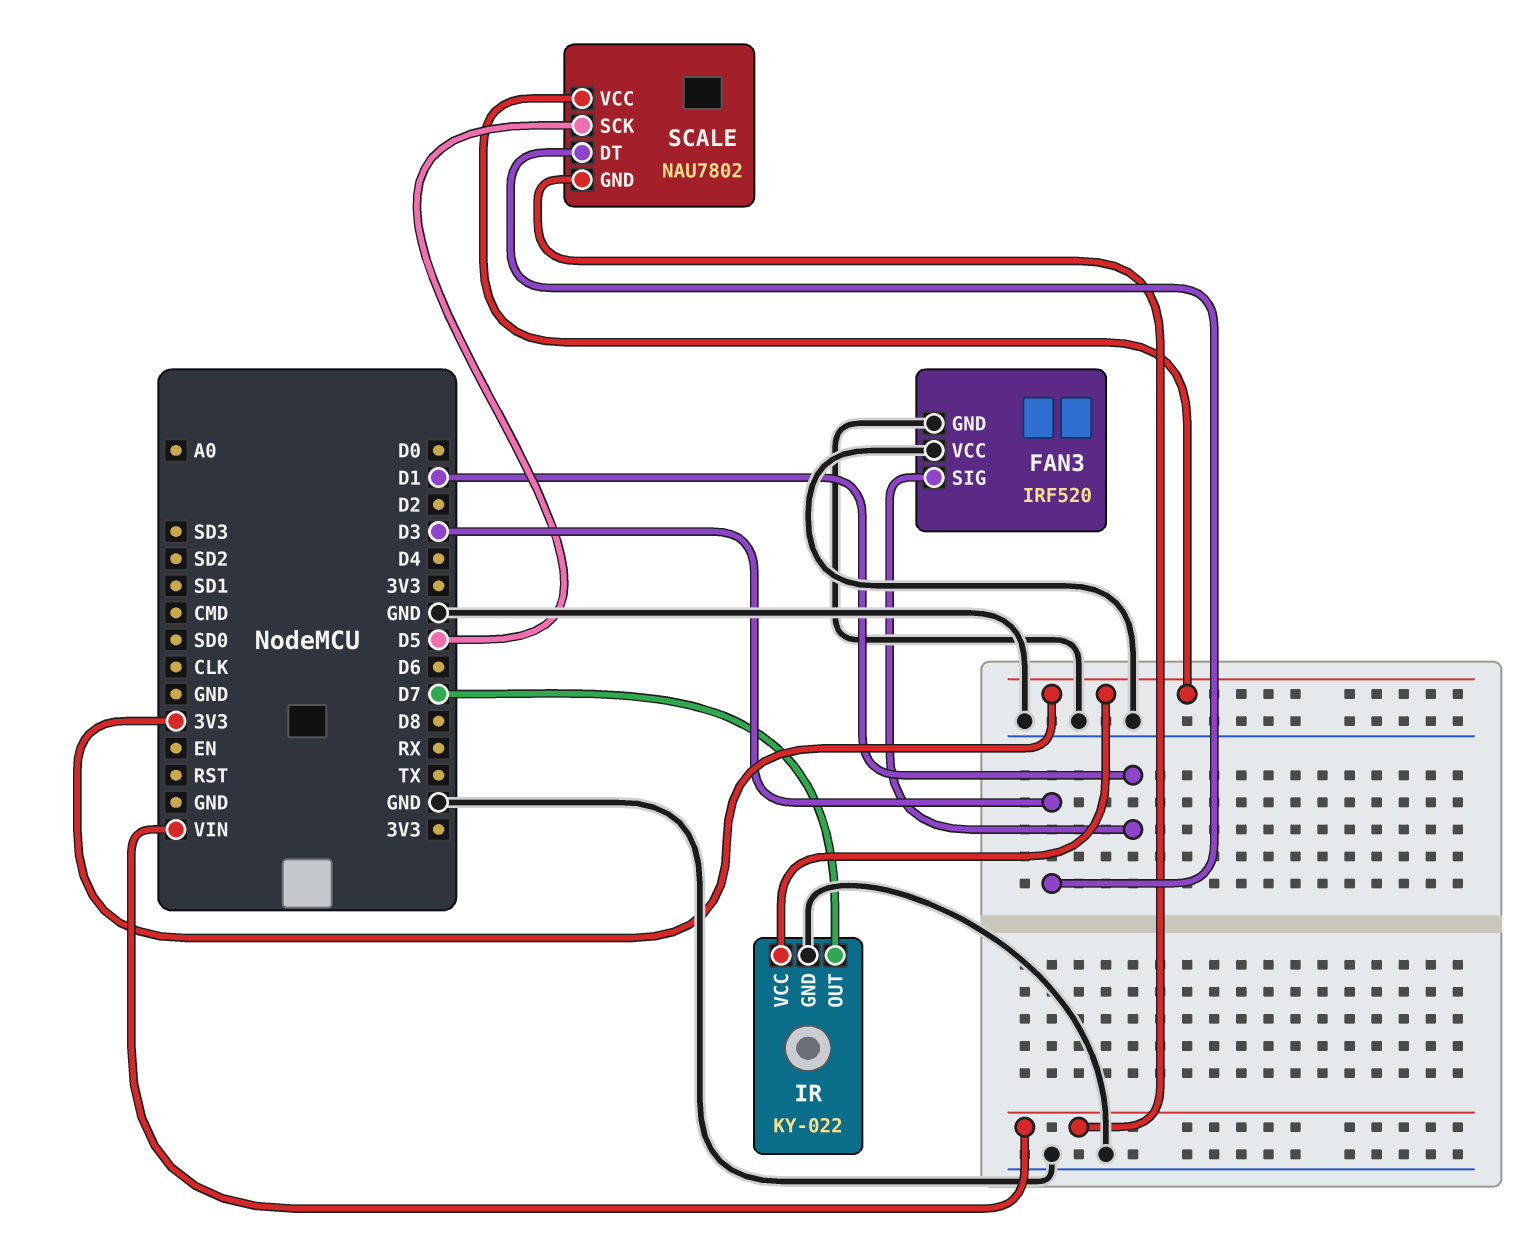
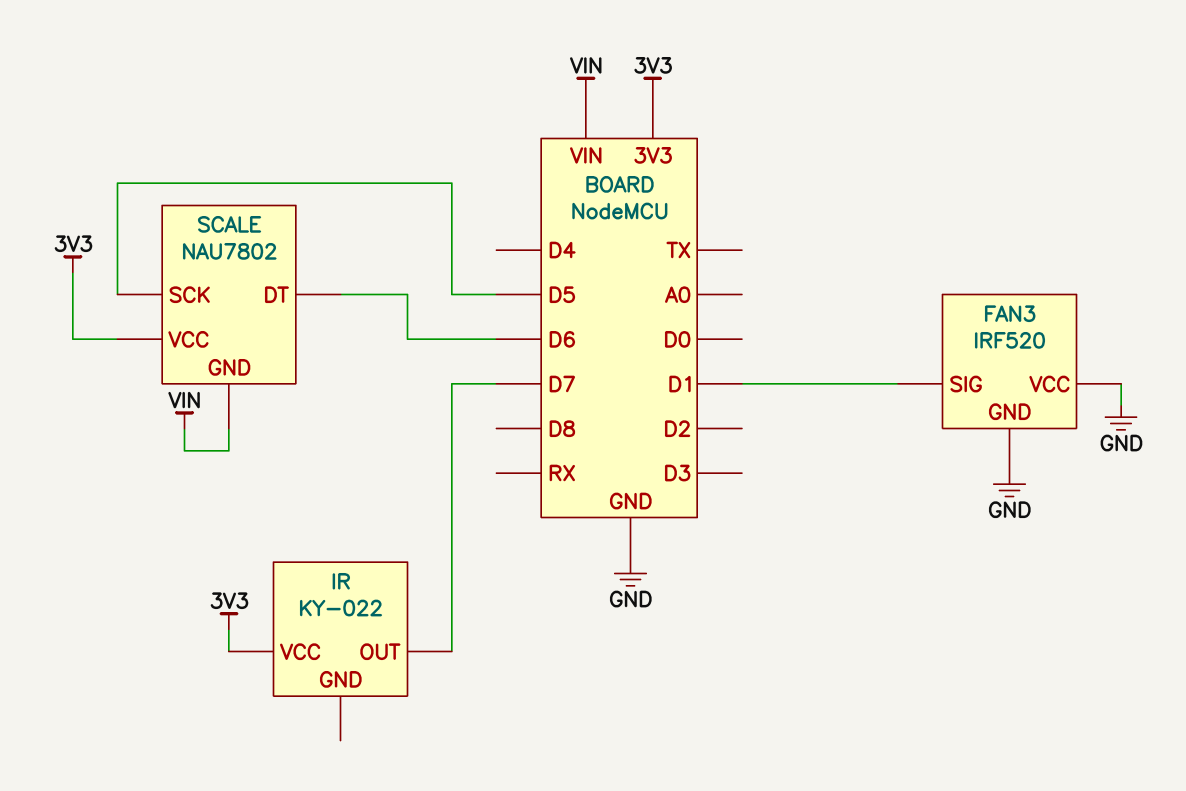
IR pin GND: GND -> none
SCALE pin DT: D3 -> D6

